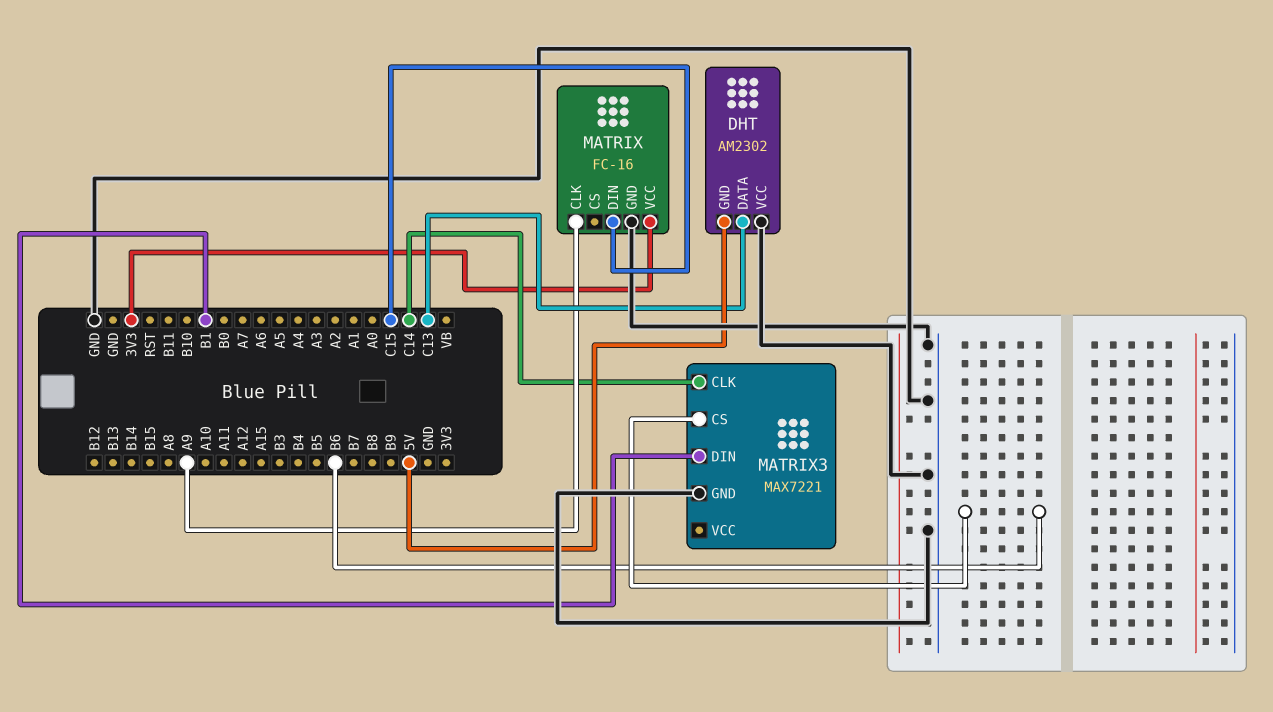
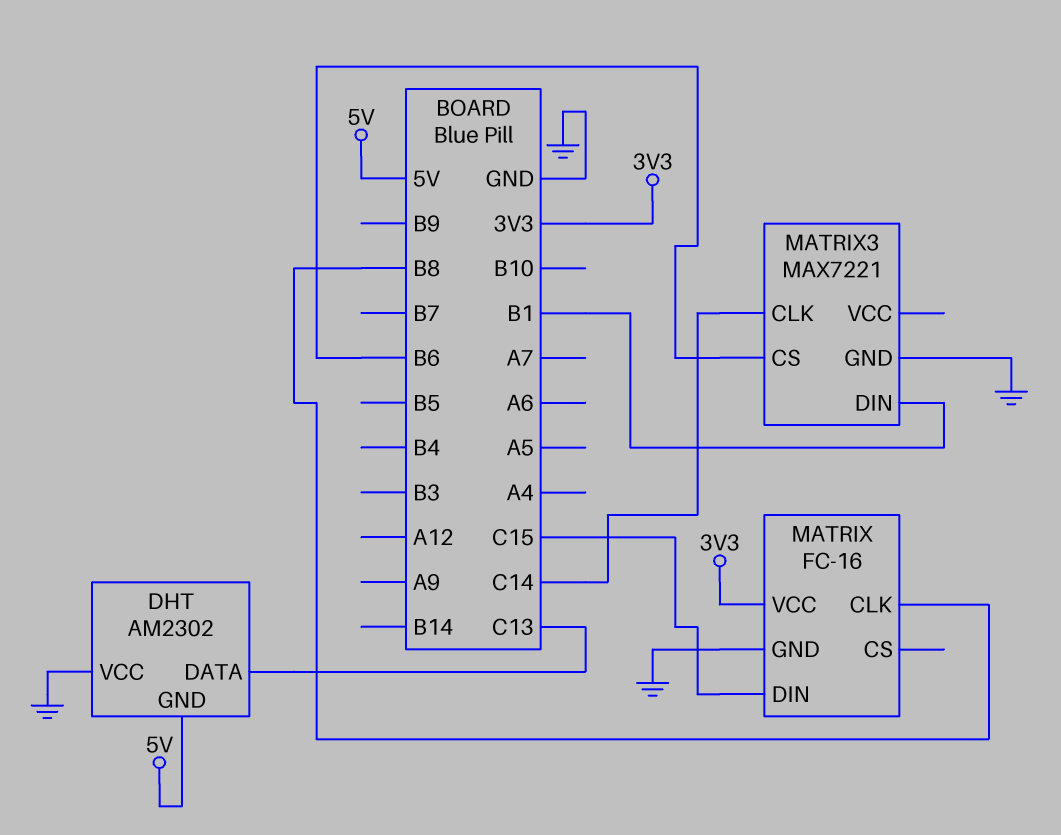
MATRIX pin CLK: A9 -> B8

